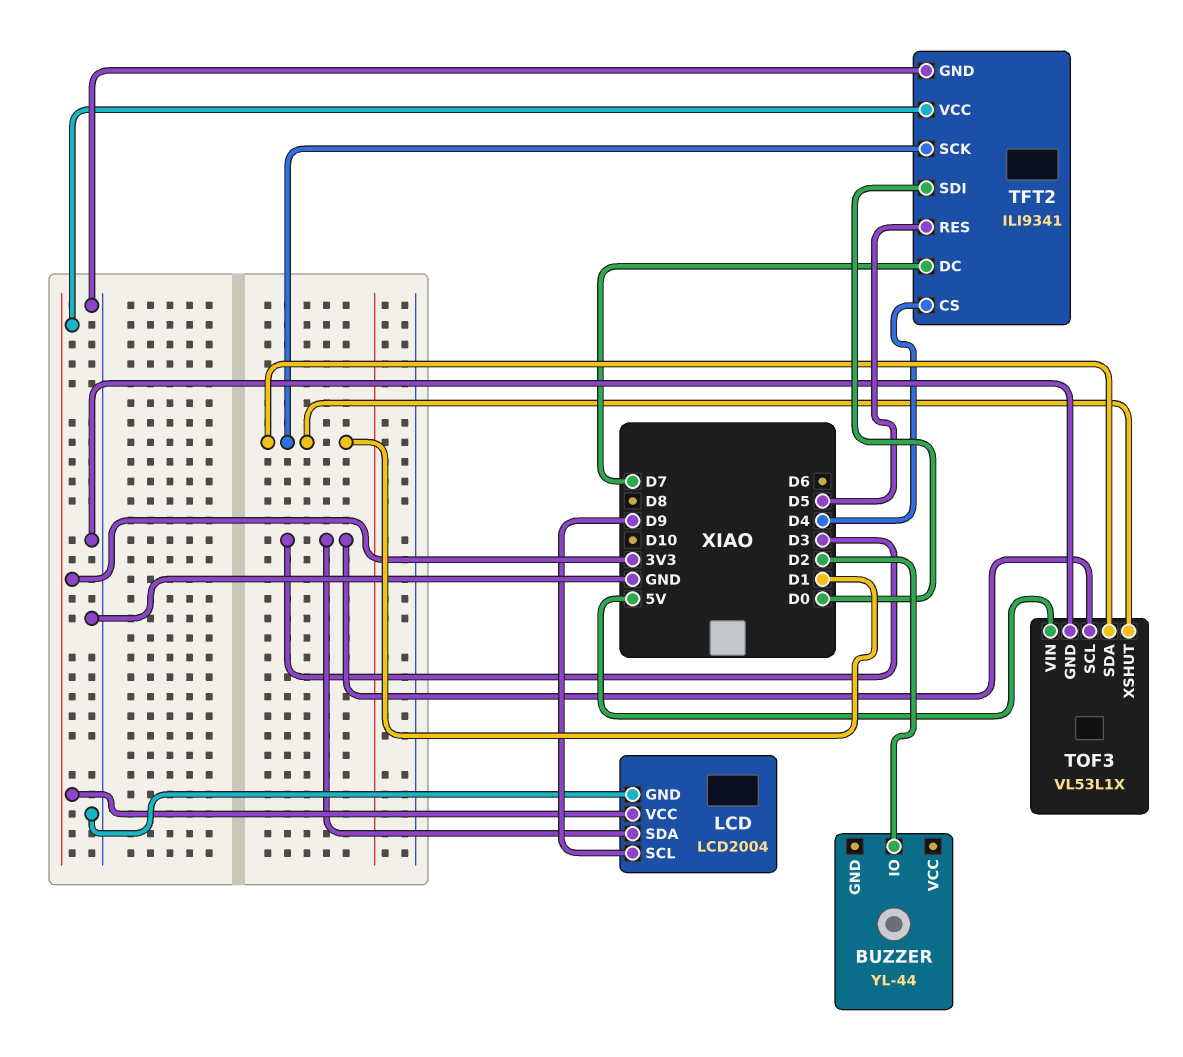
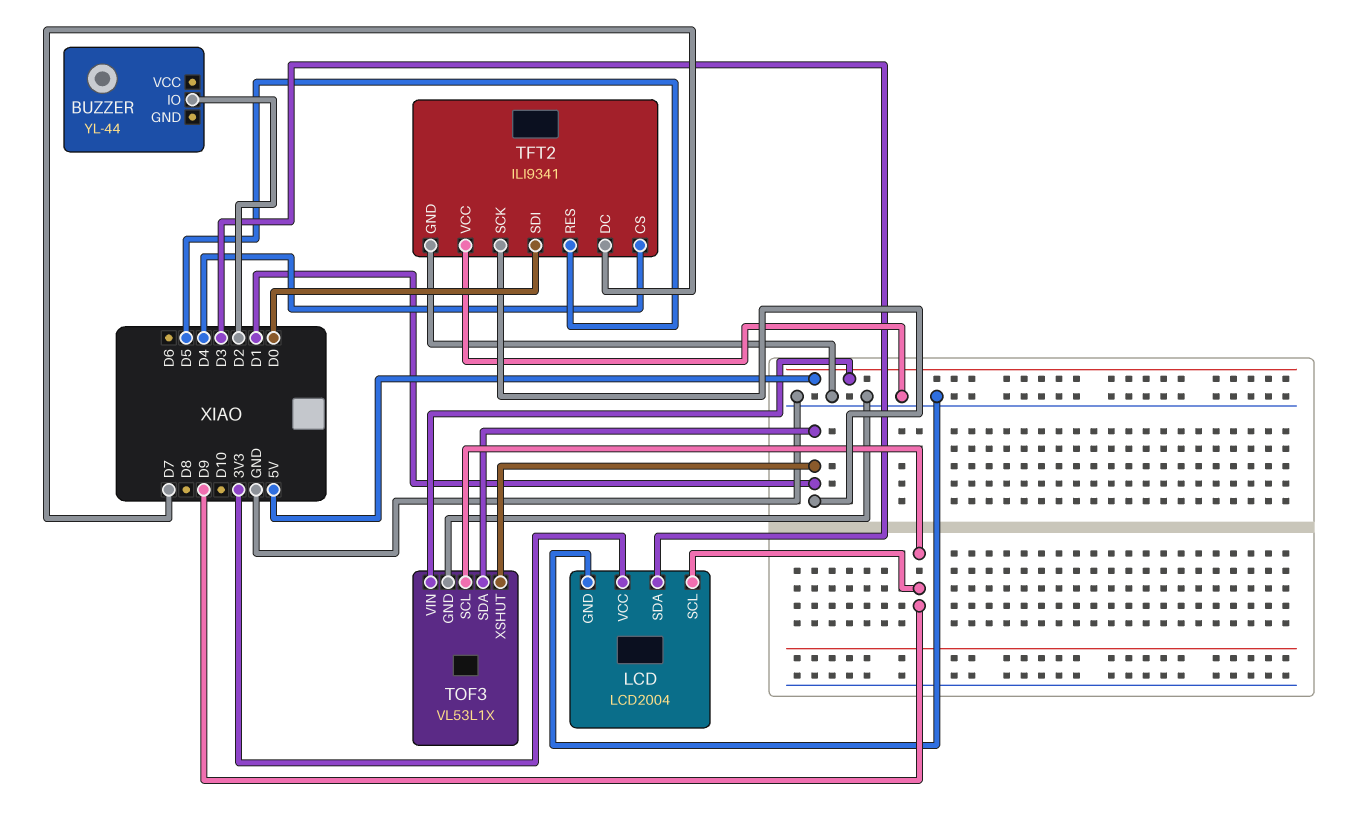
TFT2 pin VCC: 3V3 -> GND
TOF3 pin SCL: D3 -> D9

